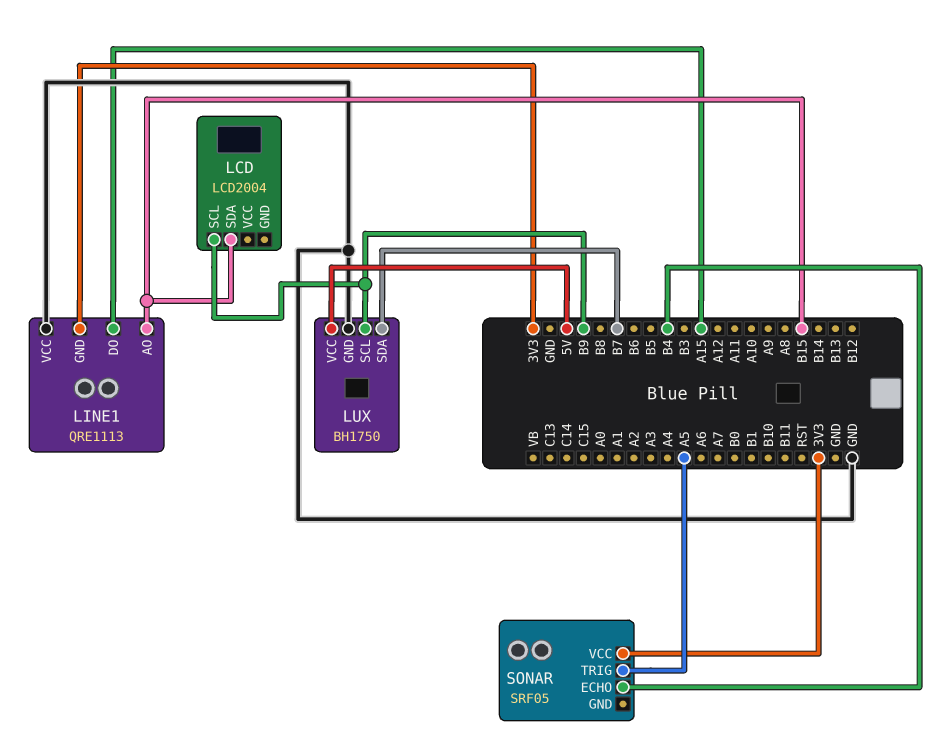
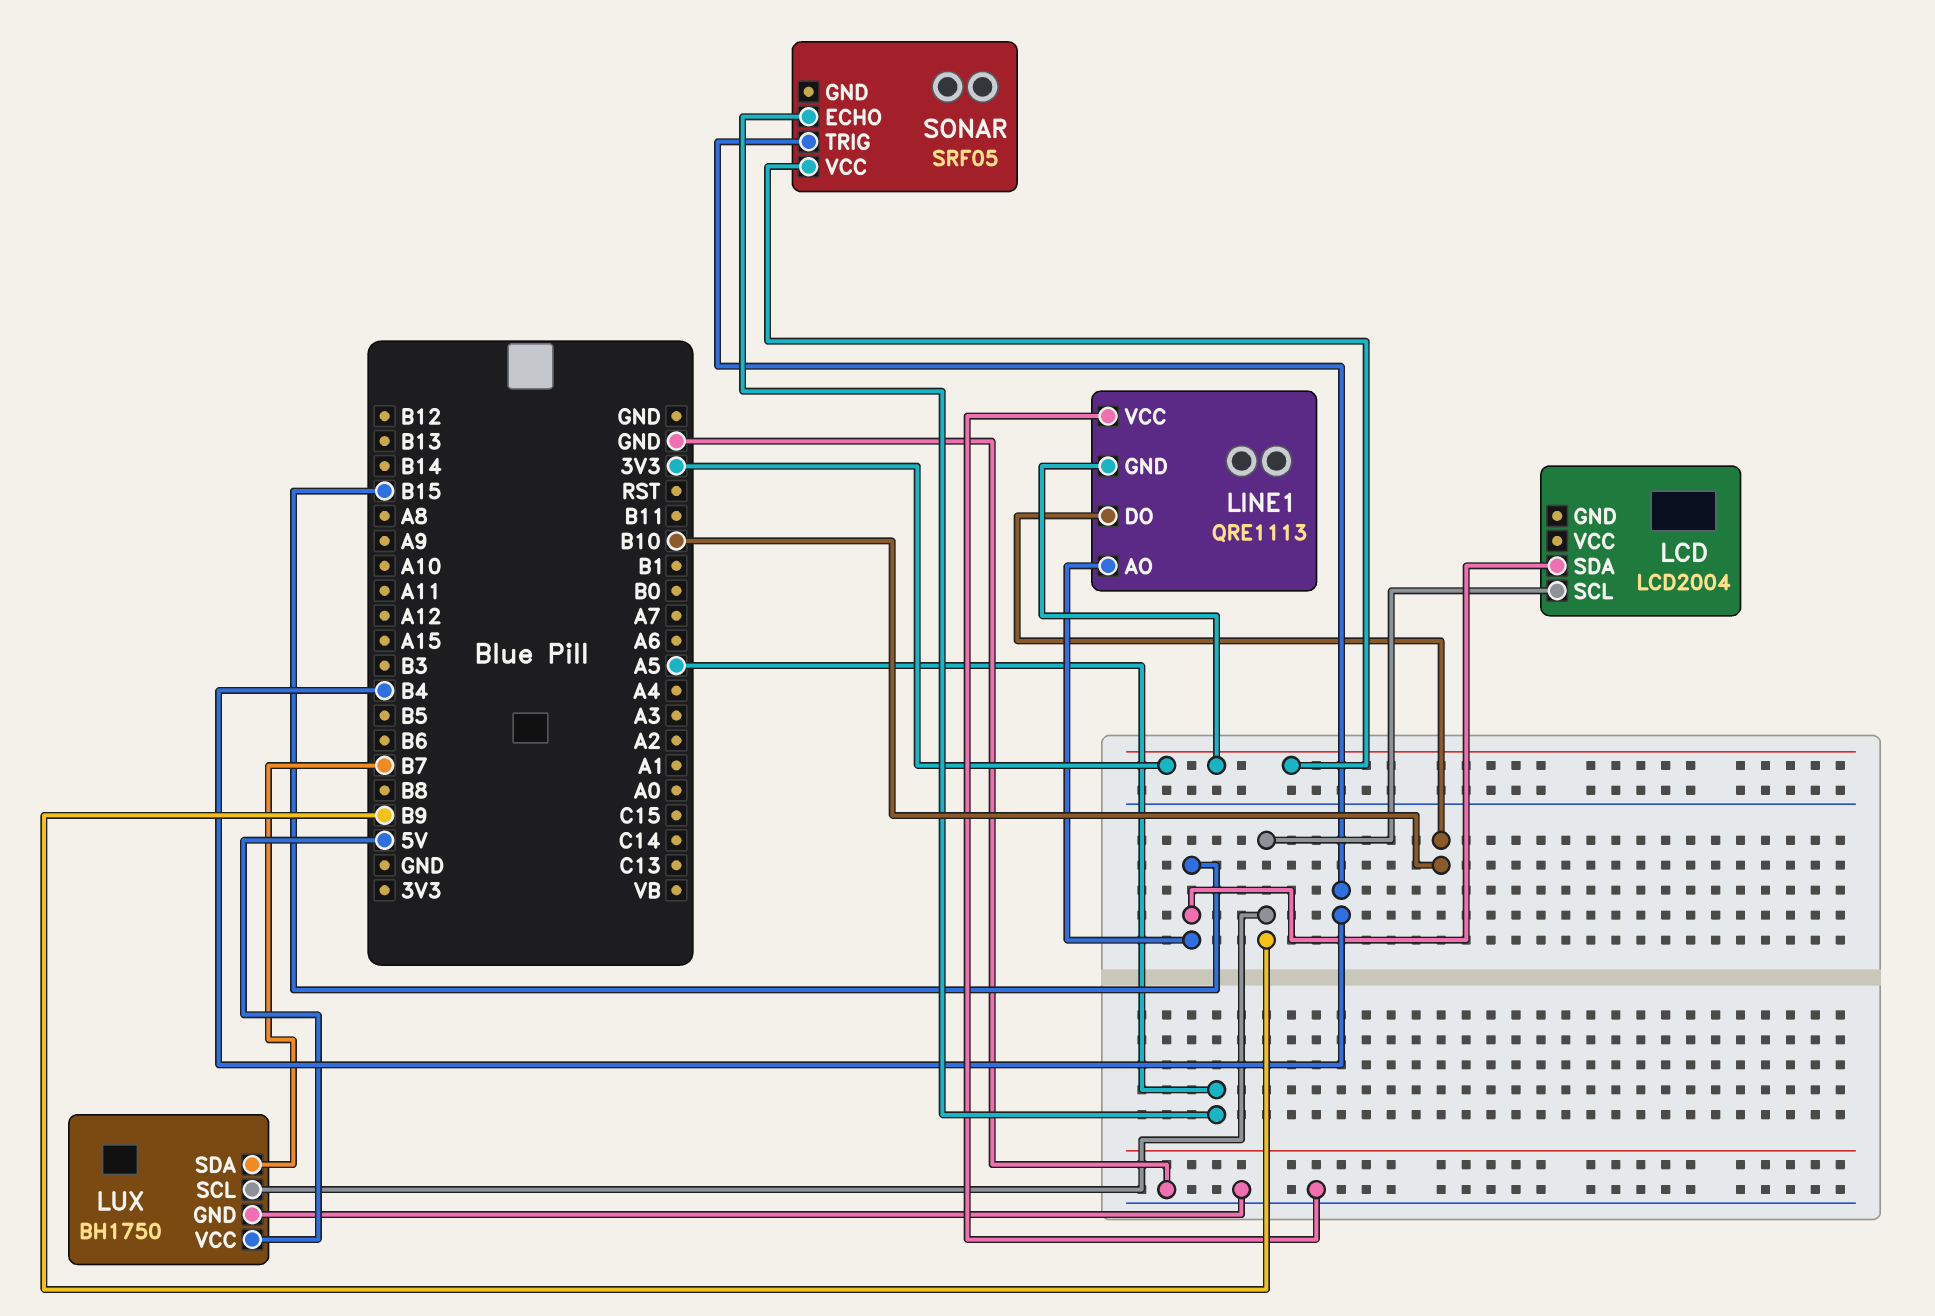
LINE1 pin DO: A15 -> B10
SONAR pin ECHO: B4 -> A5
SONAR pin TRIG: A5 -> B4

